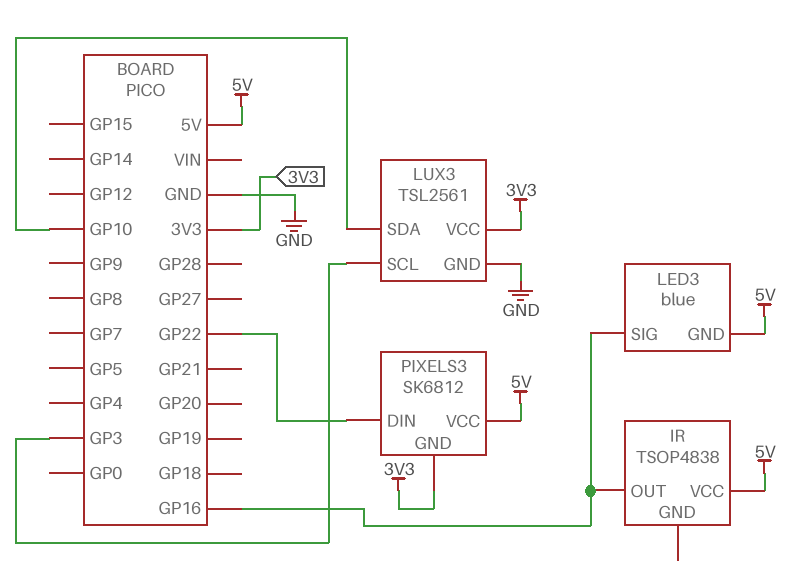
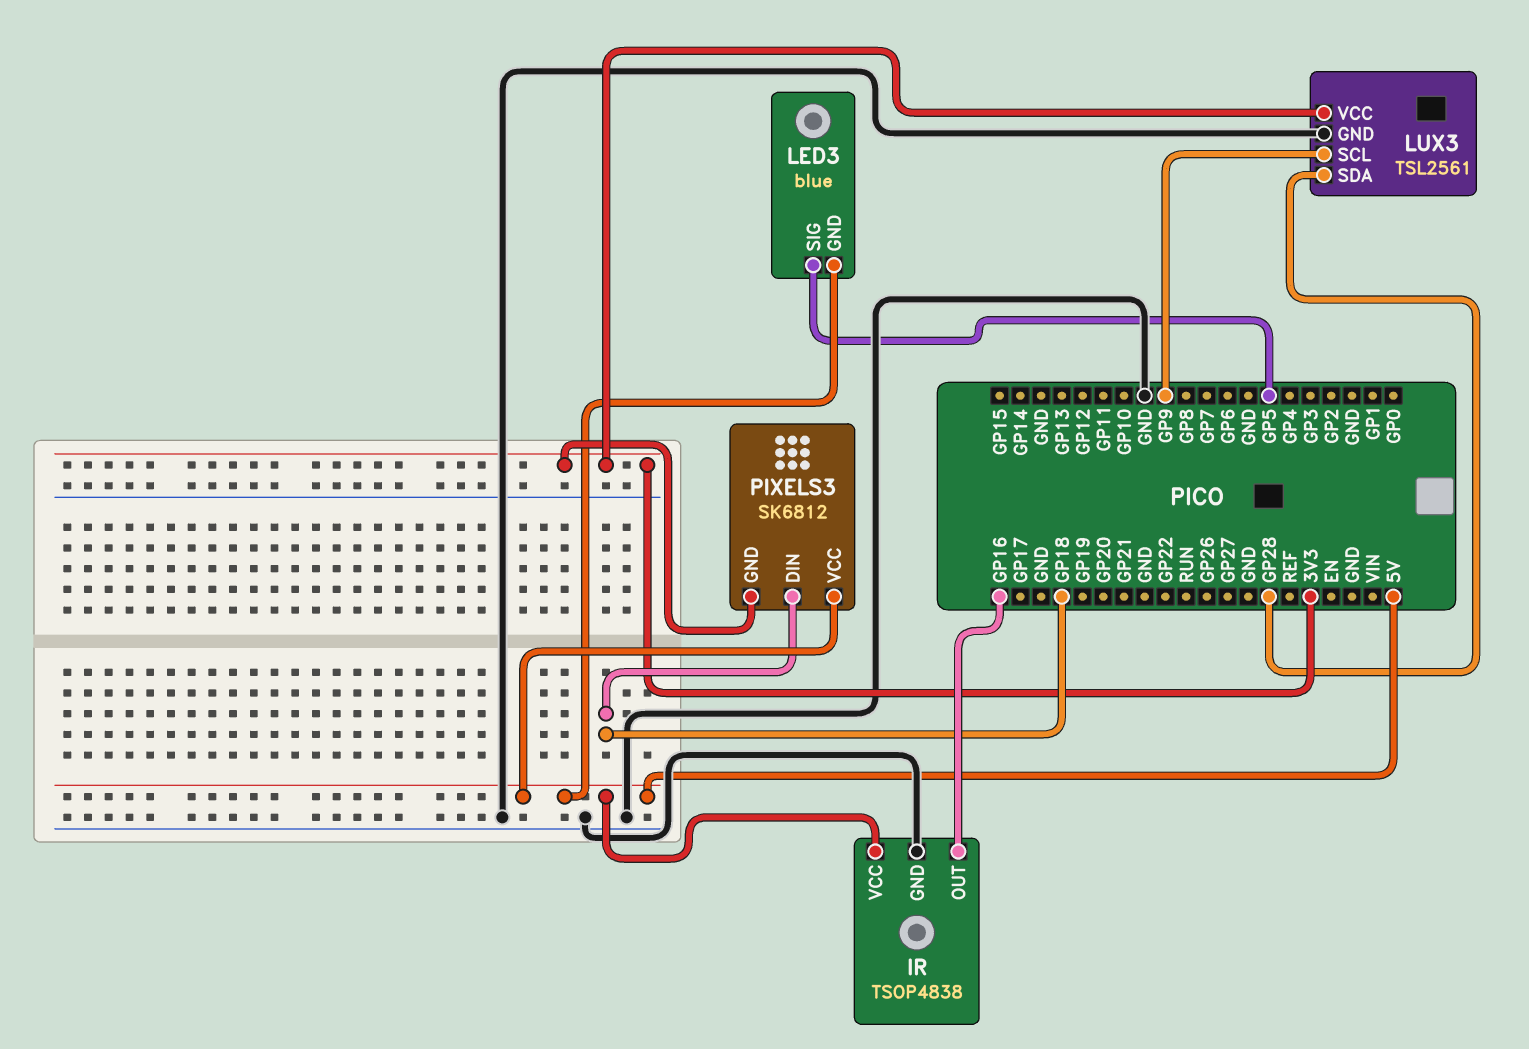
IR pin GND: none -> GND
LED3 pin SIG: GP16 -> GP5
LUX3 pin SCL: GP3 -> GP9
LUX3 pin SDA: GP10 -> GP28
PIXELS3 pin DIN: GP22 -> GP18

